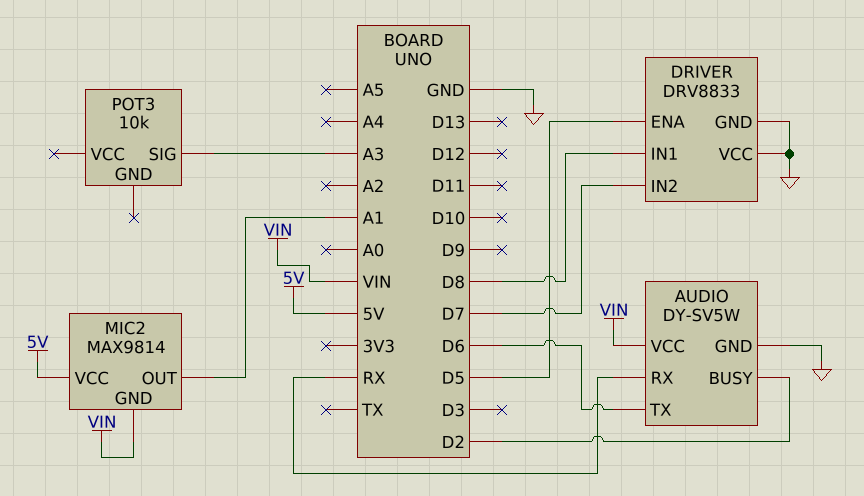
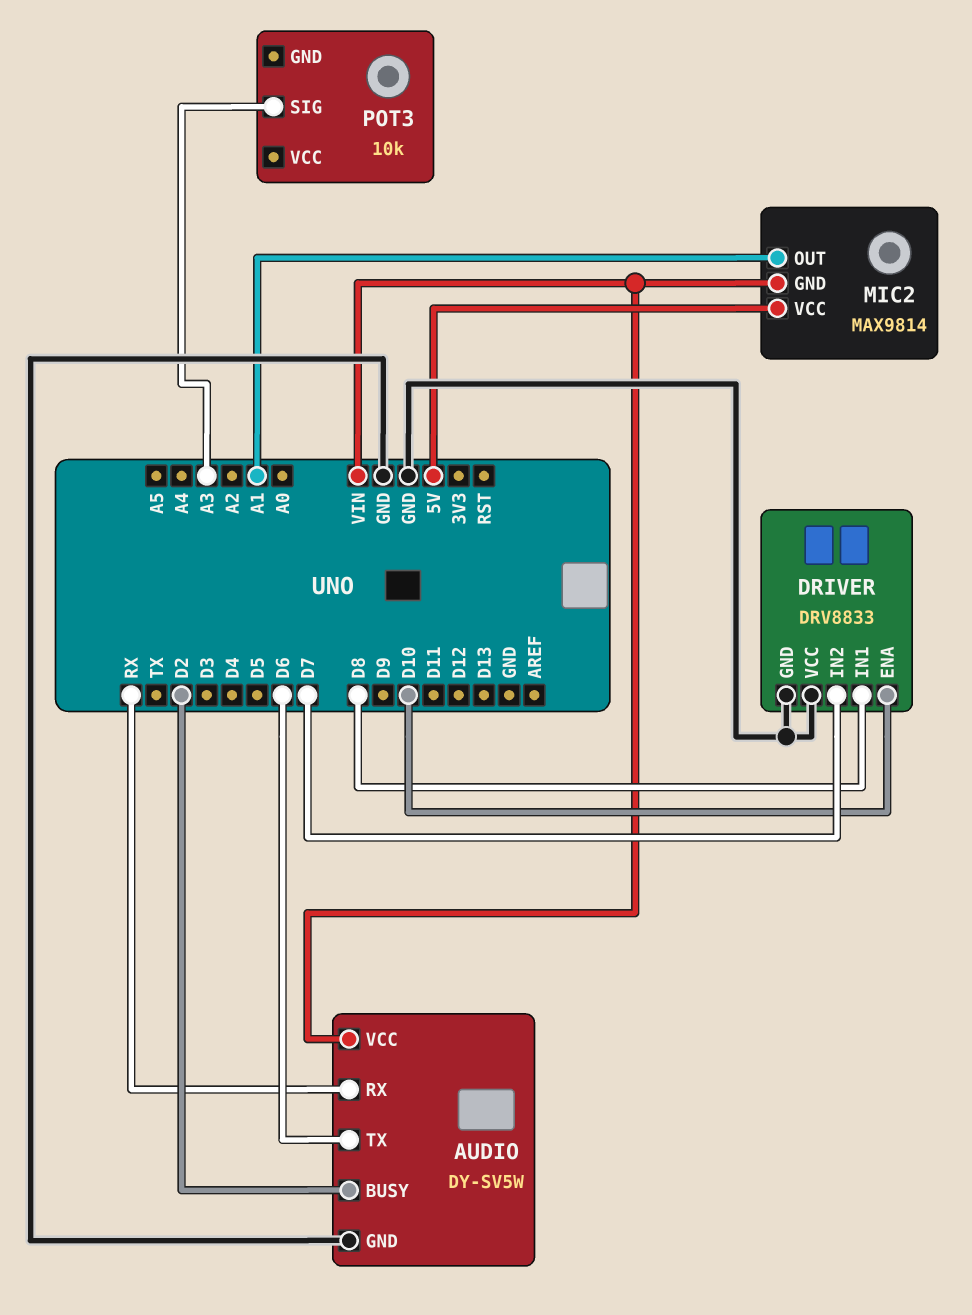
DRIVER pin ENA: D5 -> D10

